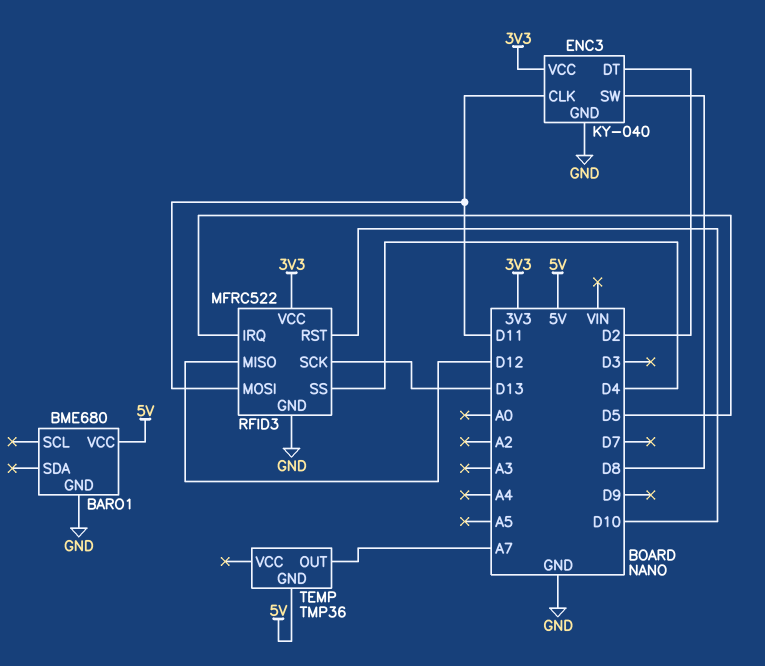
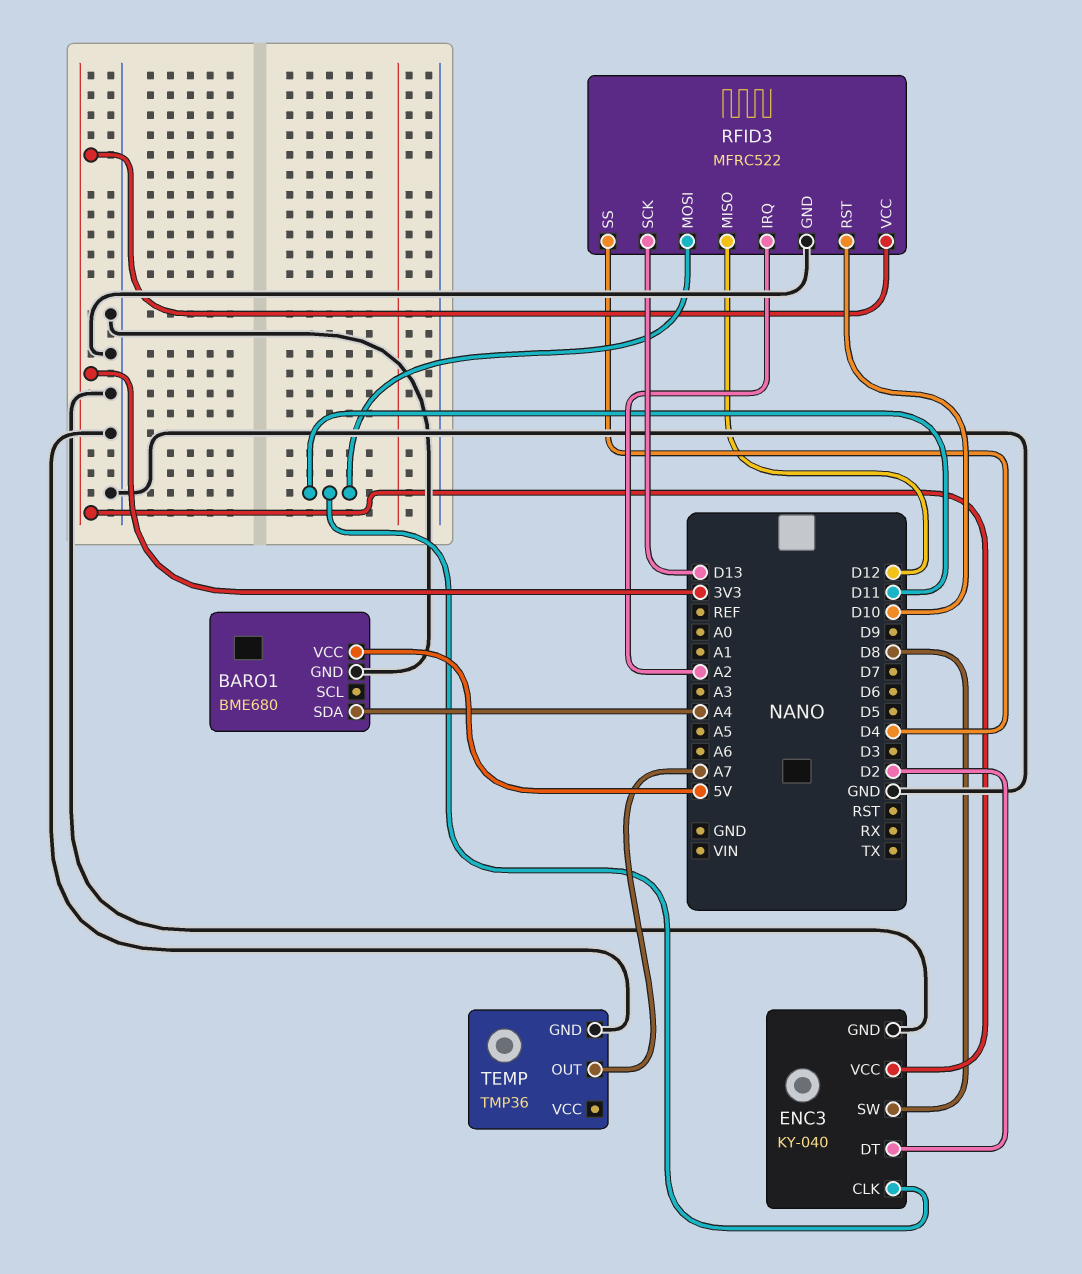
BARO1 pin SDA: none -> A4
RFID3 pin IRQ: D5 -> A2
TEMP pin GND: 5V -> GND

